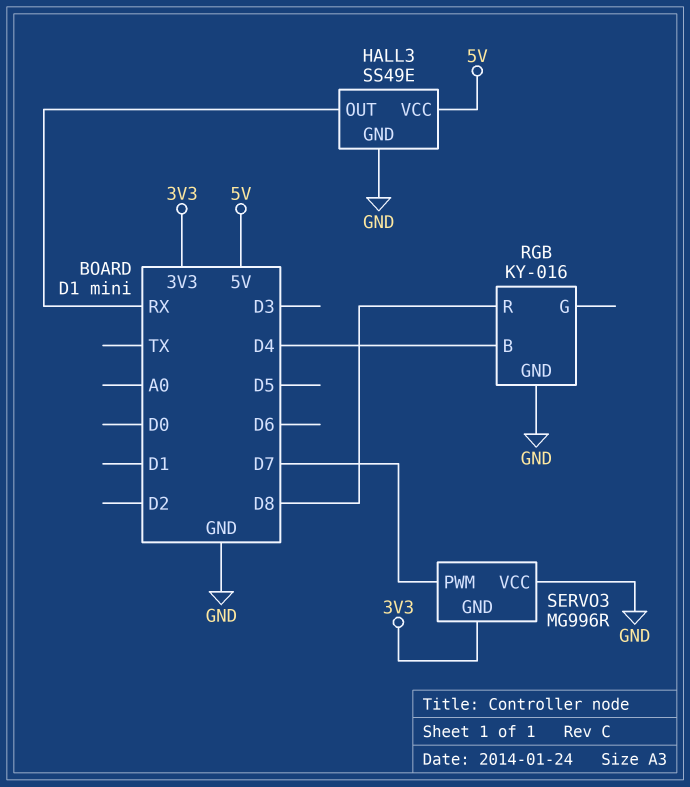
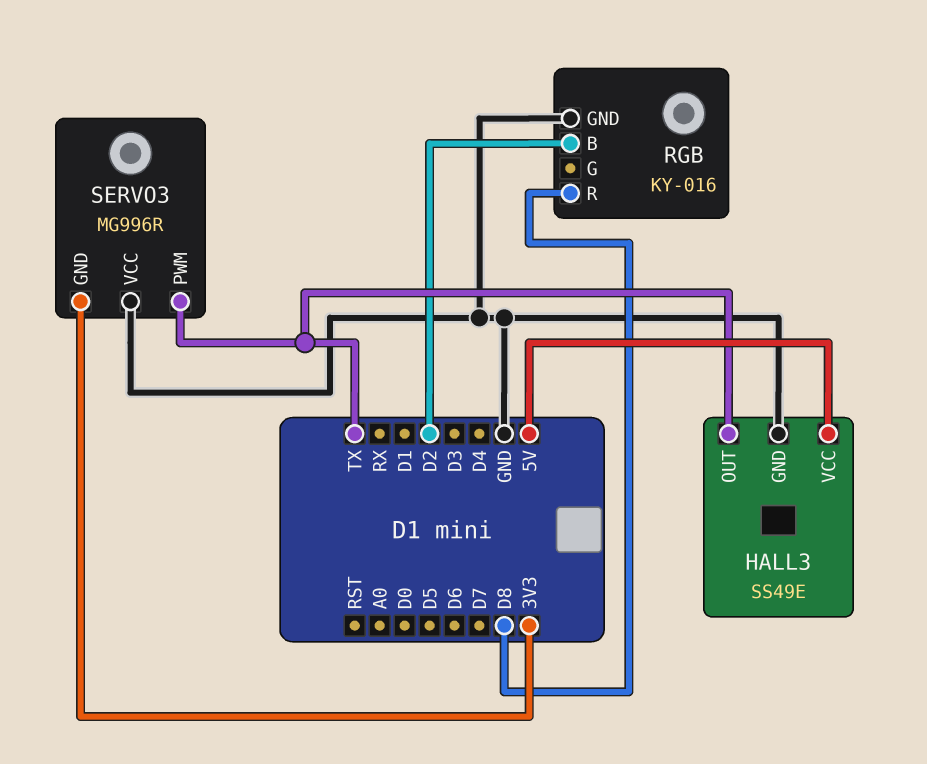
HALL3 pin OUT: RX -> TX
RGB pin B: D4 -> D2
SERVO3 pin PWM: D7 -> TX

